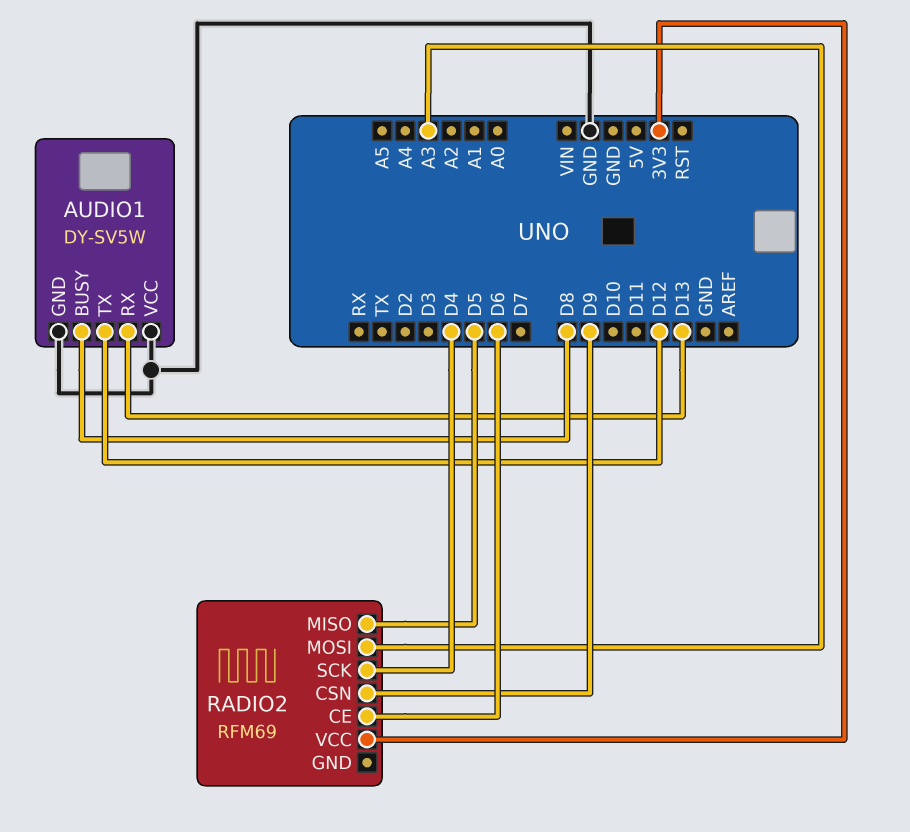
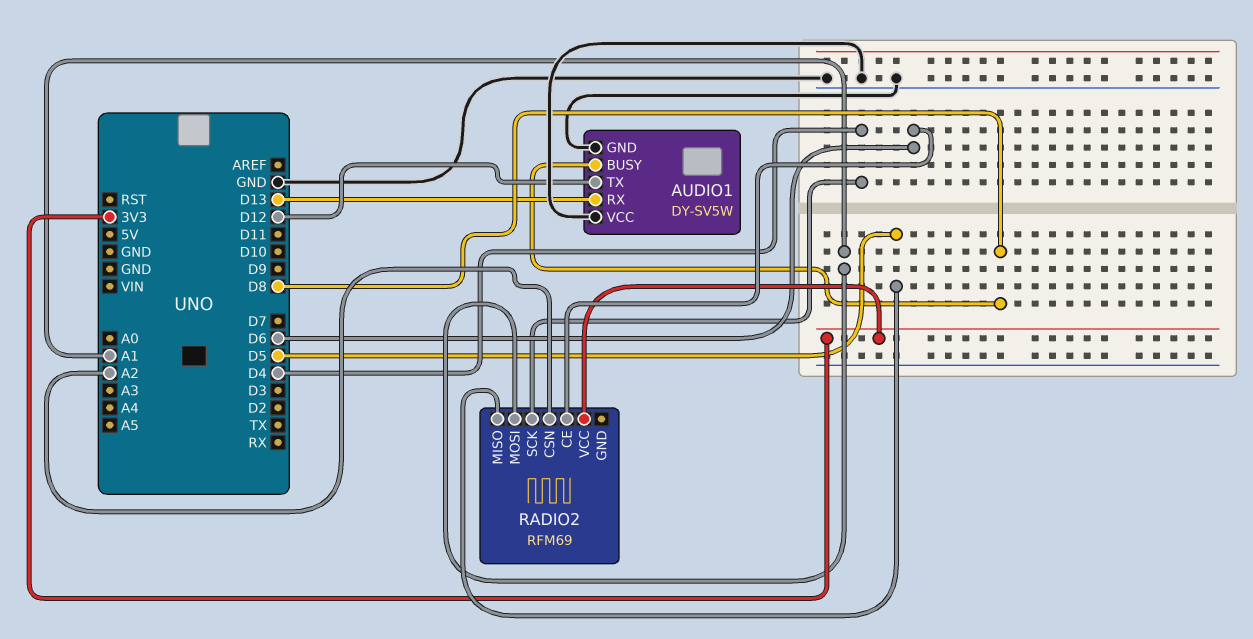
RADIO2 pin CSN: D9 -> A2
RADIO2 pin MOSI: A3 -> A1

